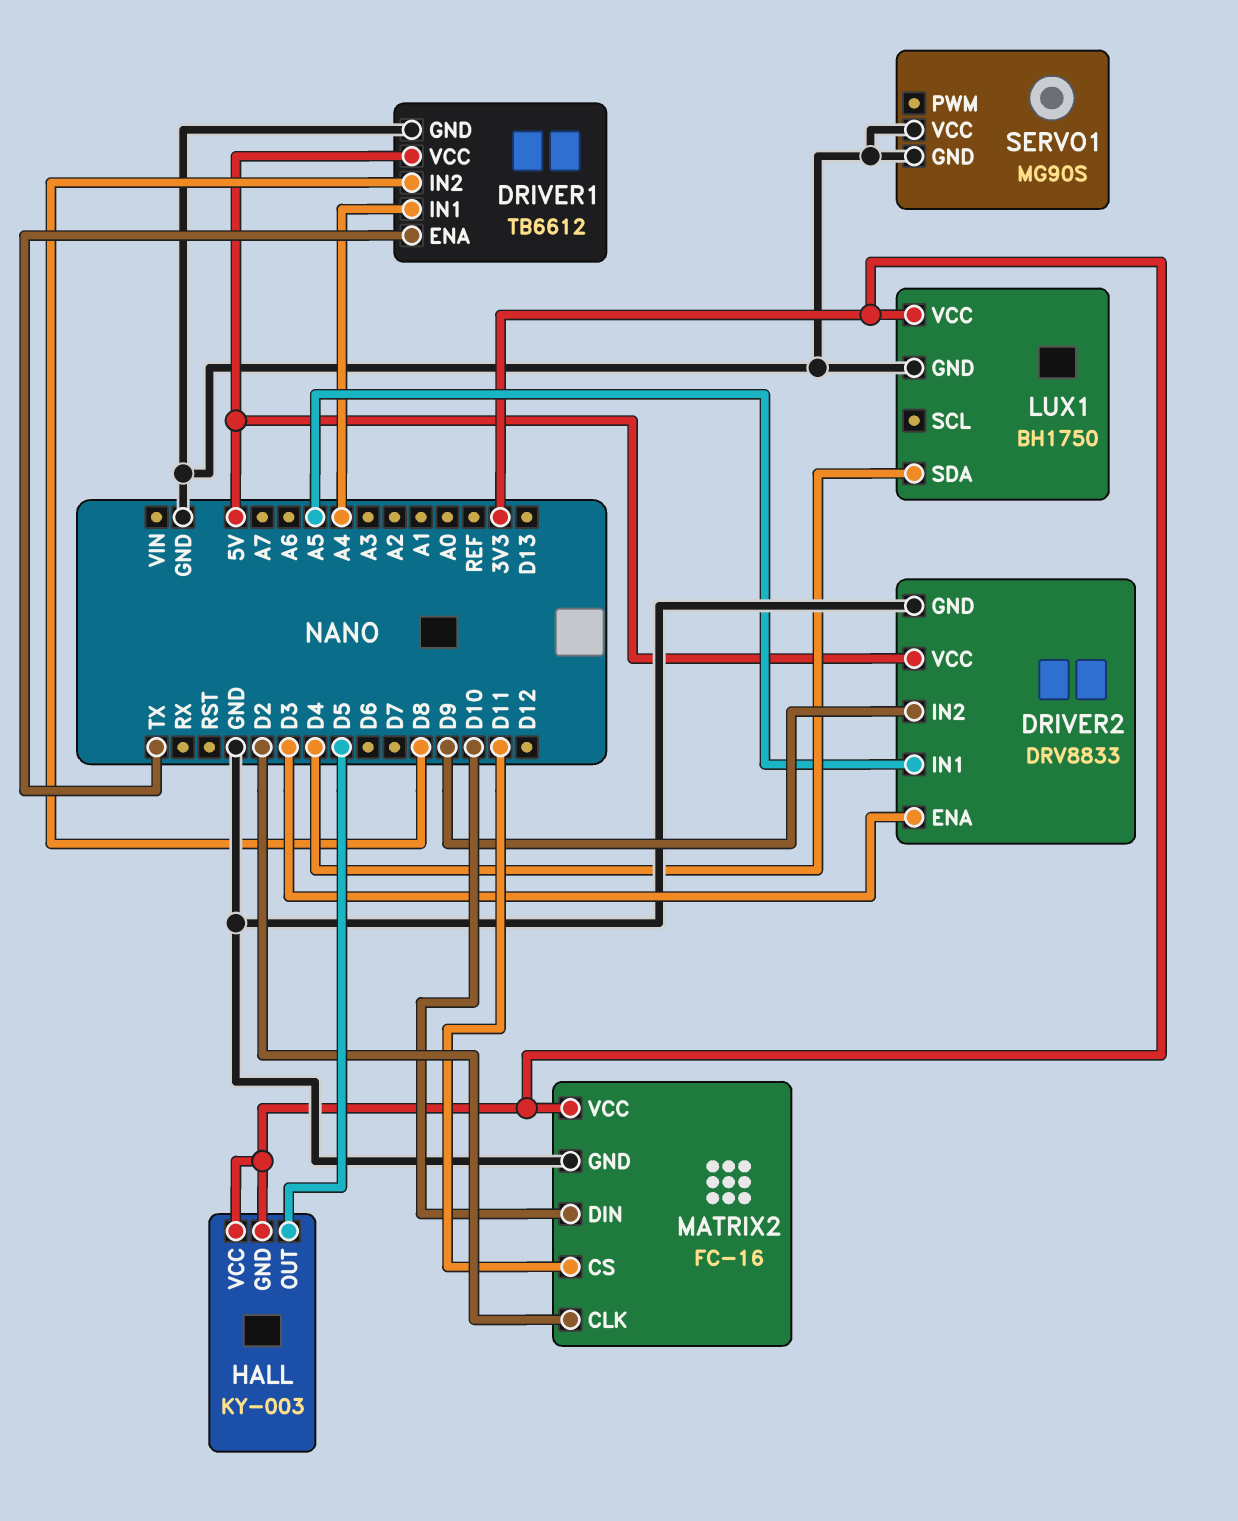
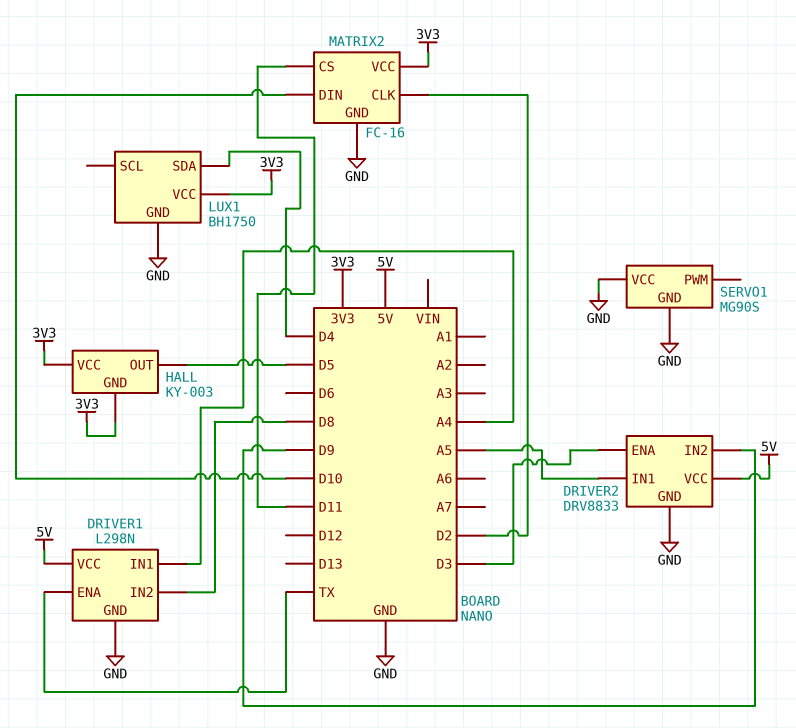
DRIVER1: TB6612 -> L298N

